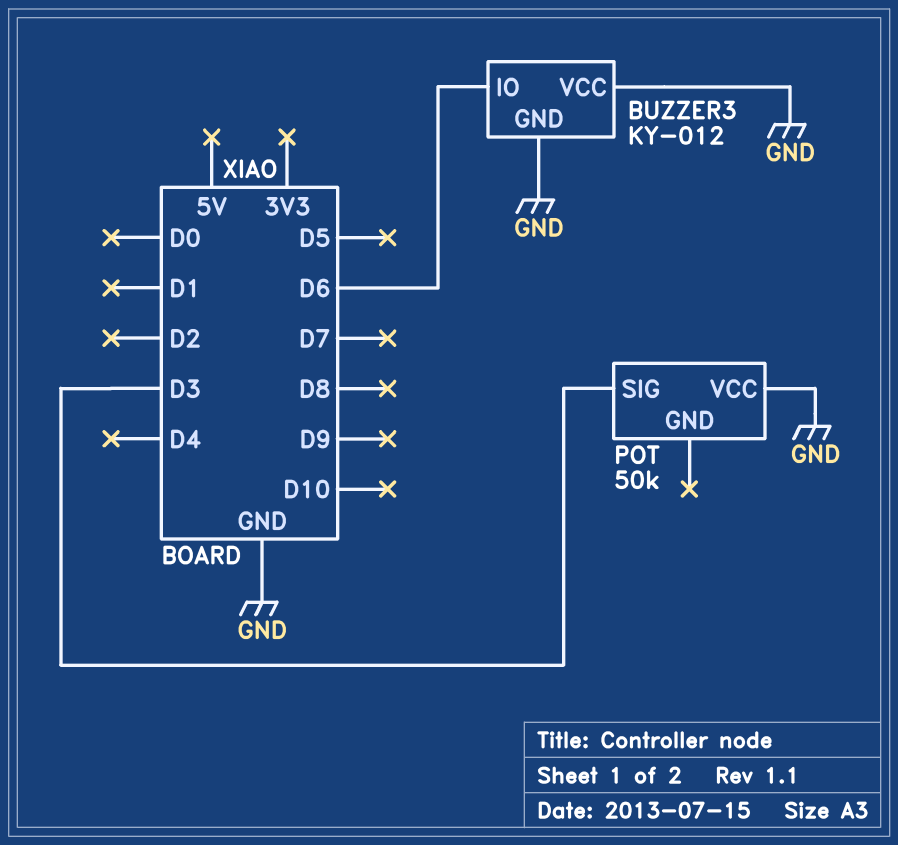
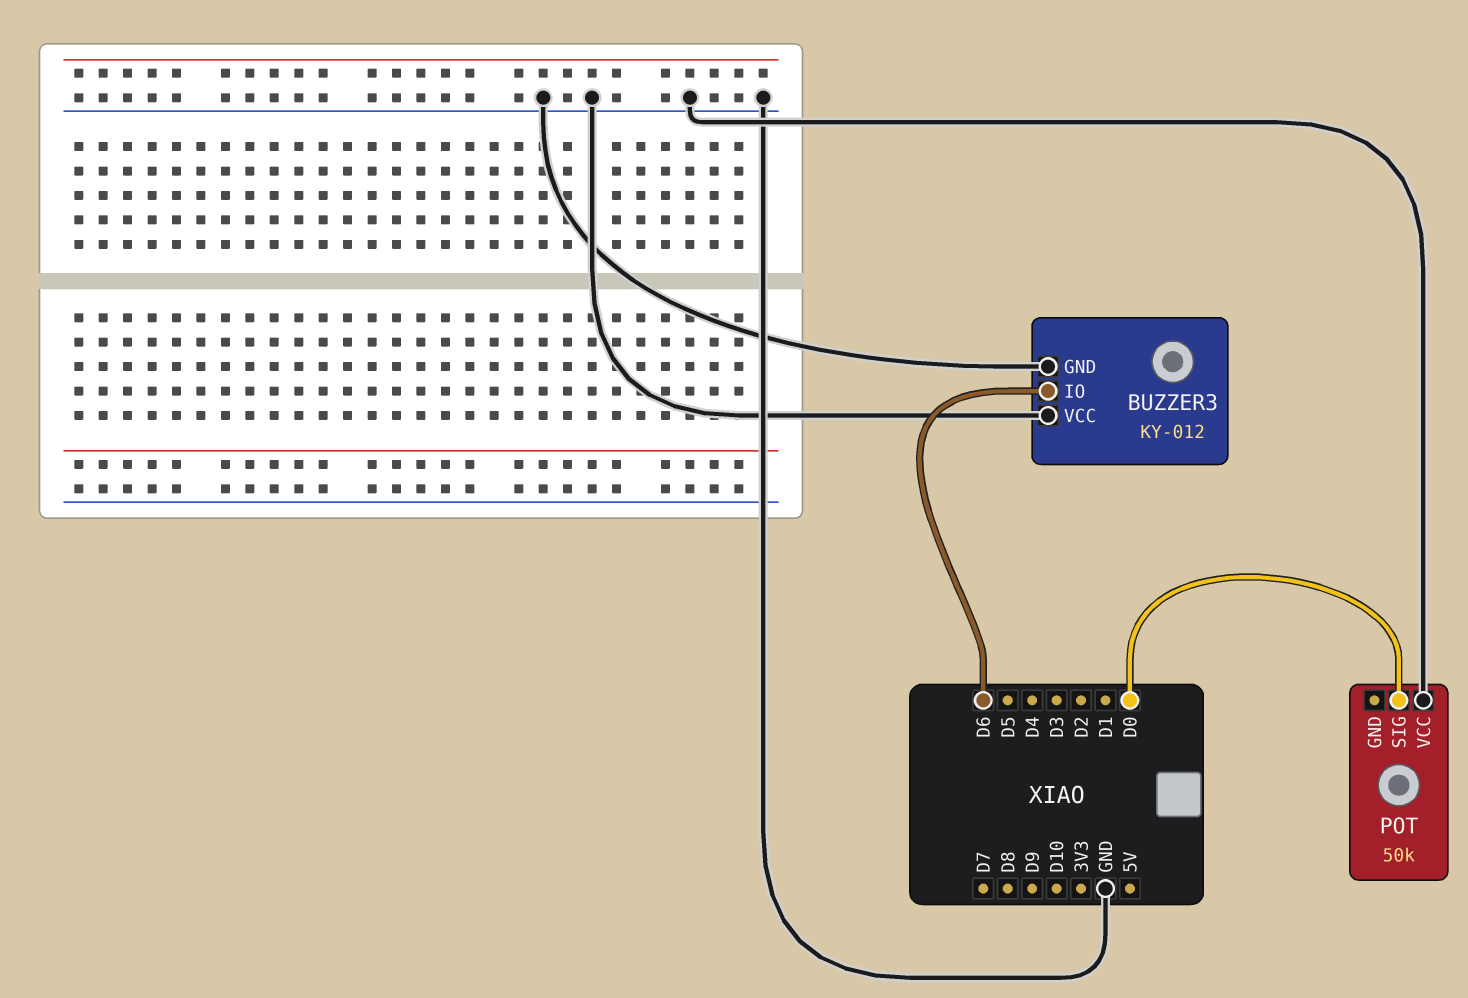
POT pin SIG: D3 -> D0

